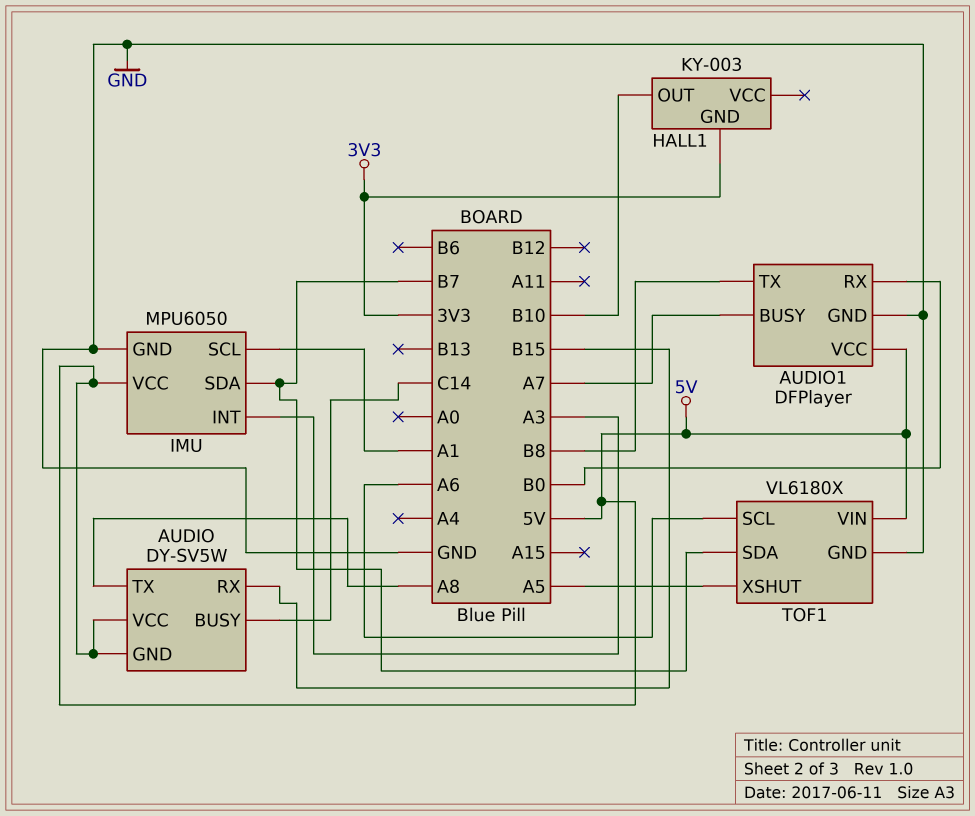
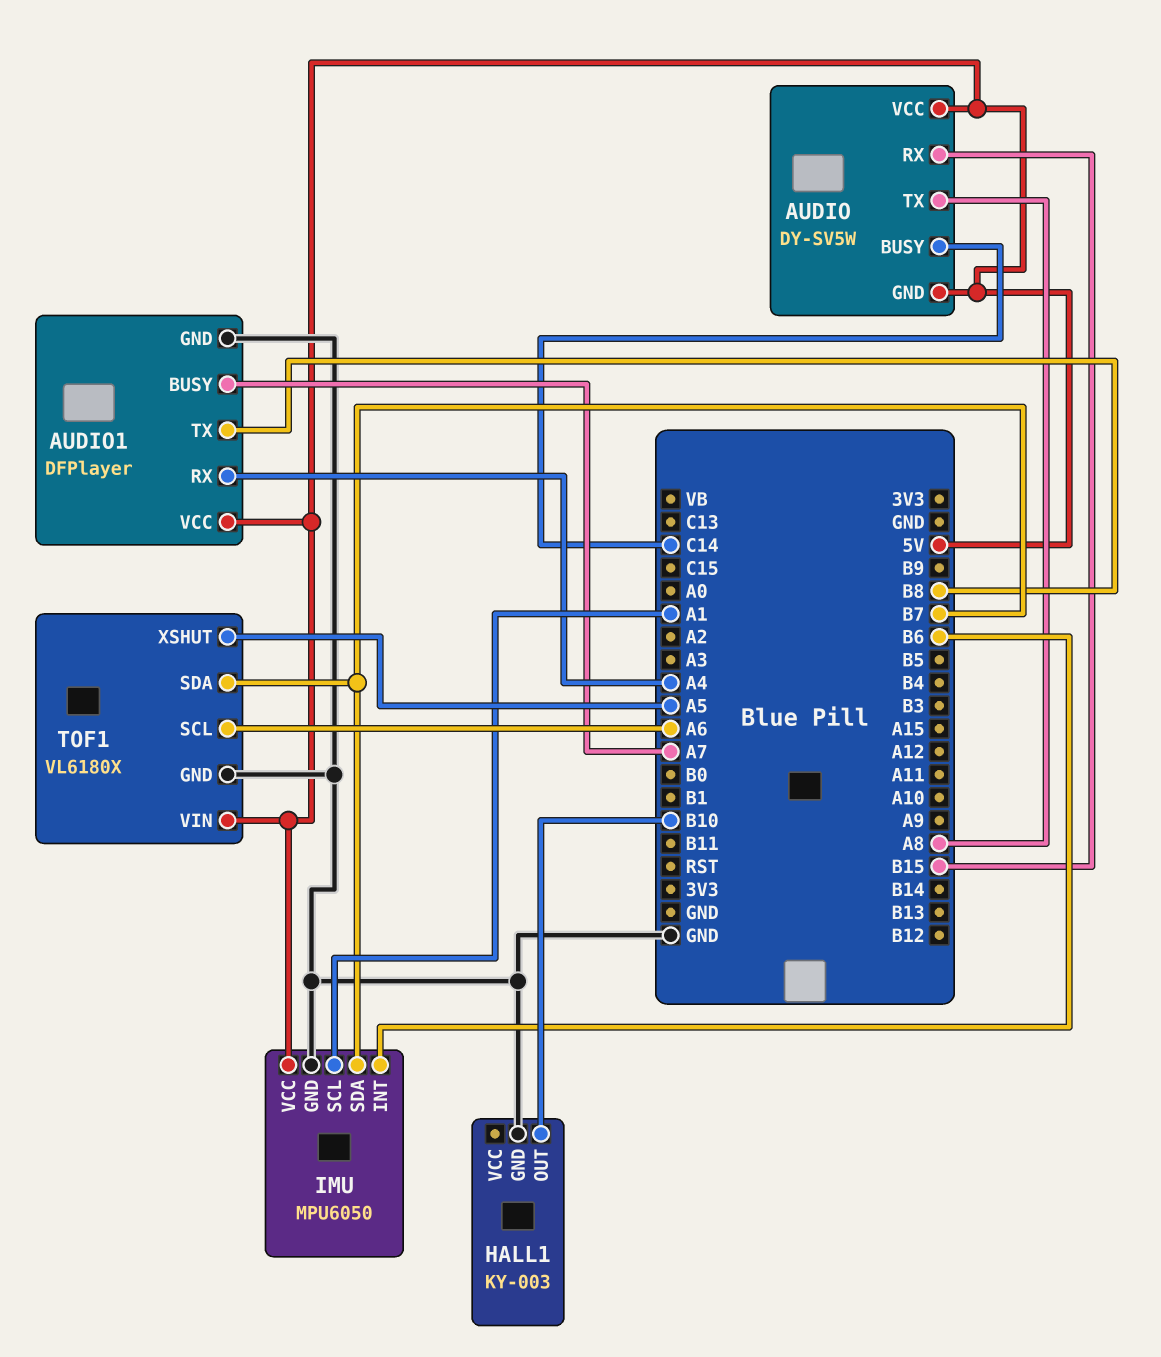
AUDIO1 pin RX: B0 -> A4
HALL1 pin GND: 3V3 -> GND
IMU pin INT: A3 -> B6

